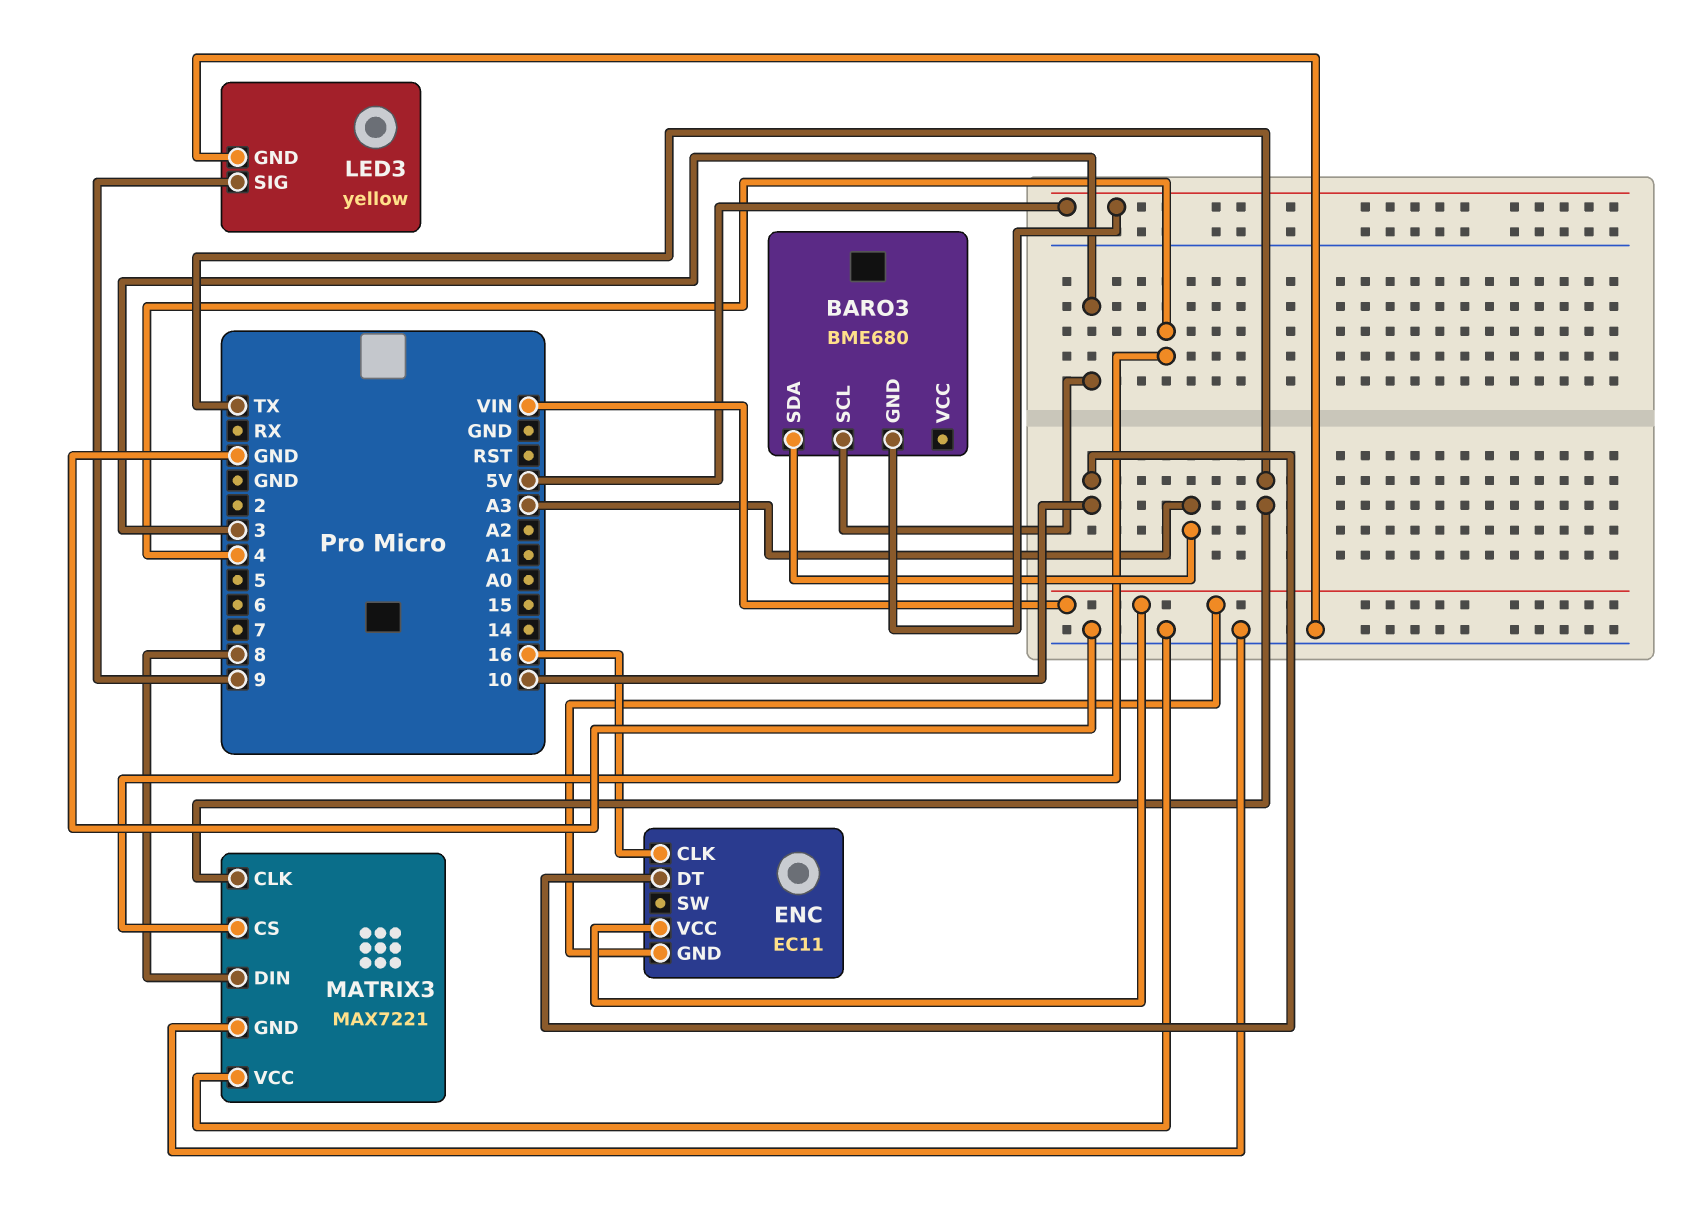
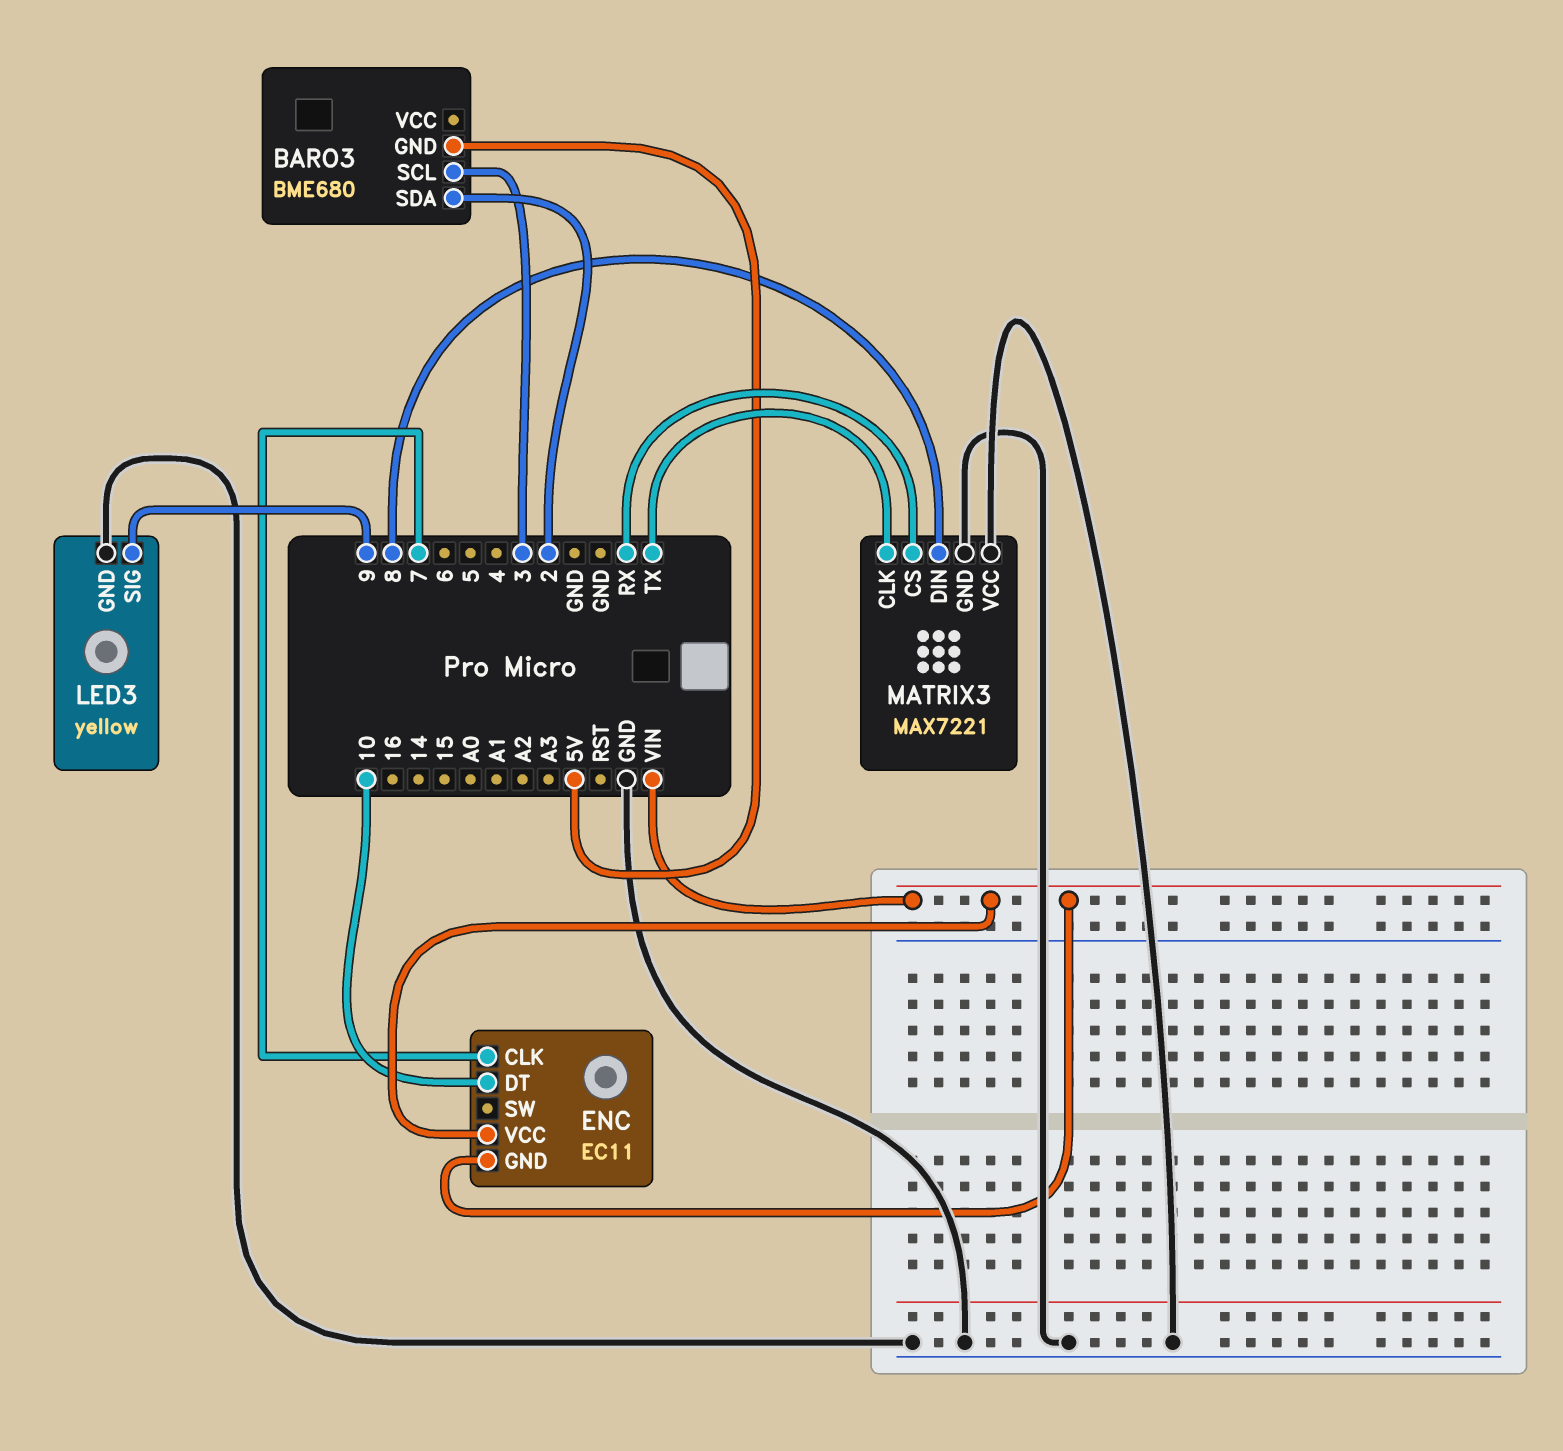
BARO3 pin SDA: A3 -> 2
ENC pin CLK: 16 -> 7
MATRIX3 pin CS: 4 -> RX

